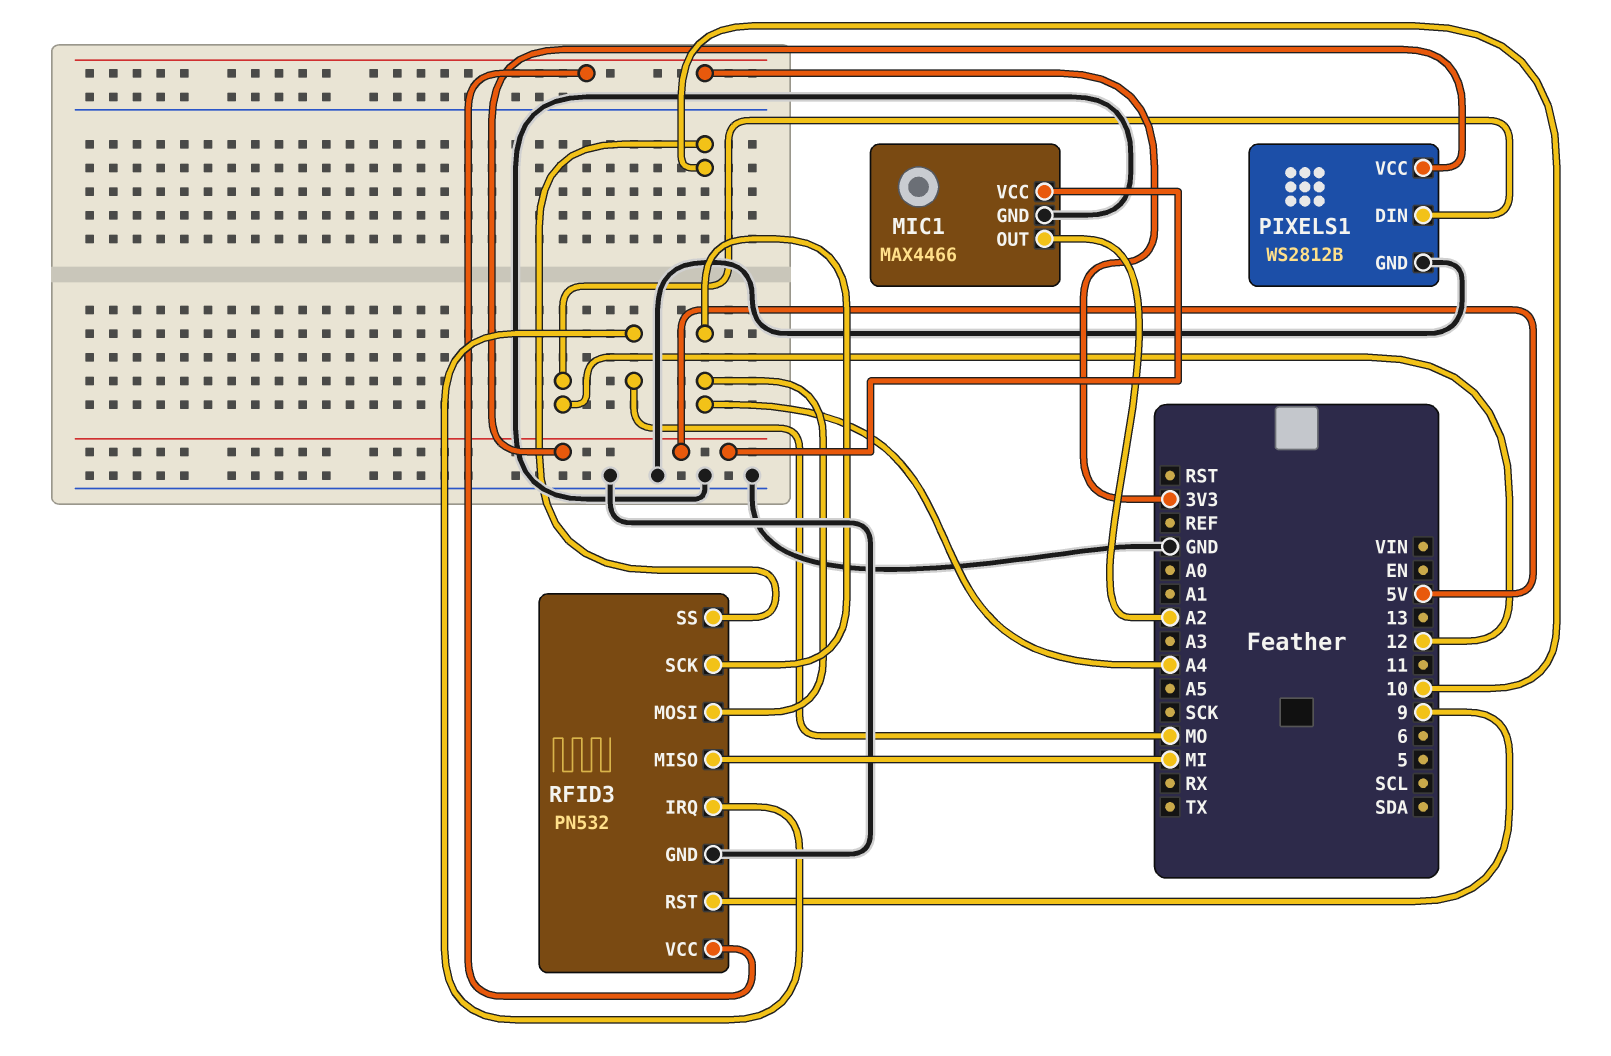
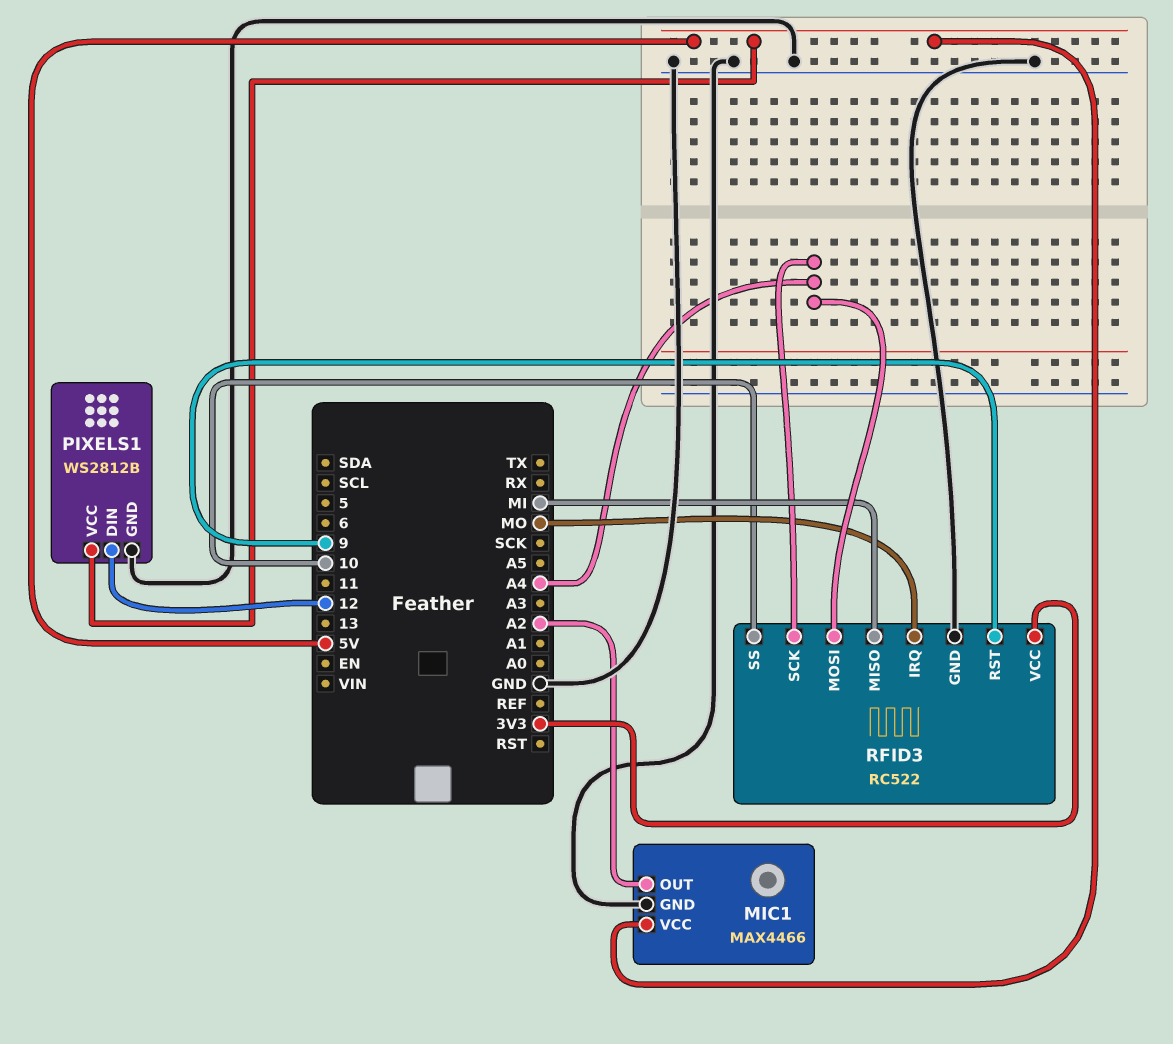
RFID3: PN532 -> RC522

